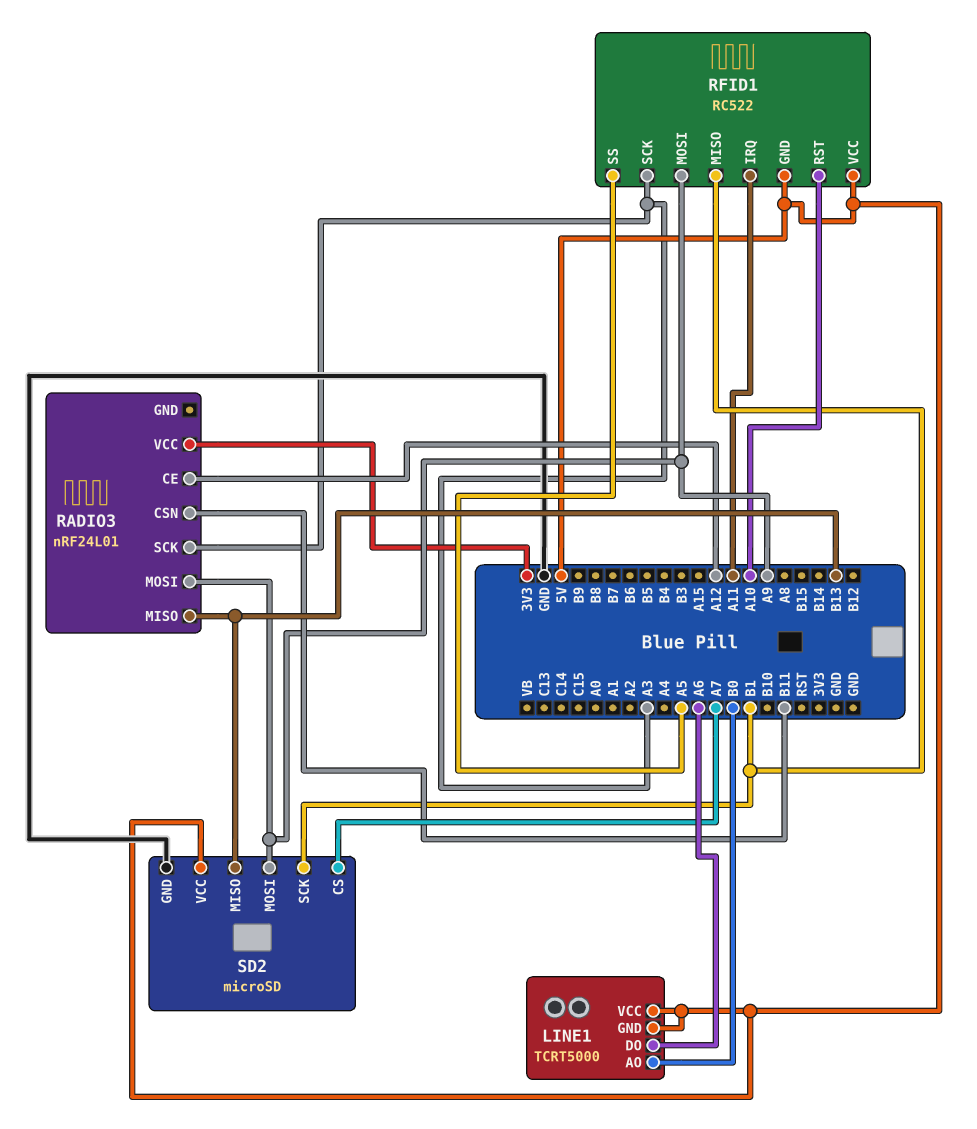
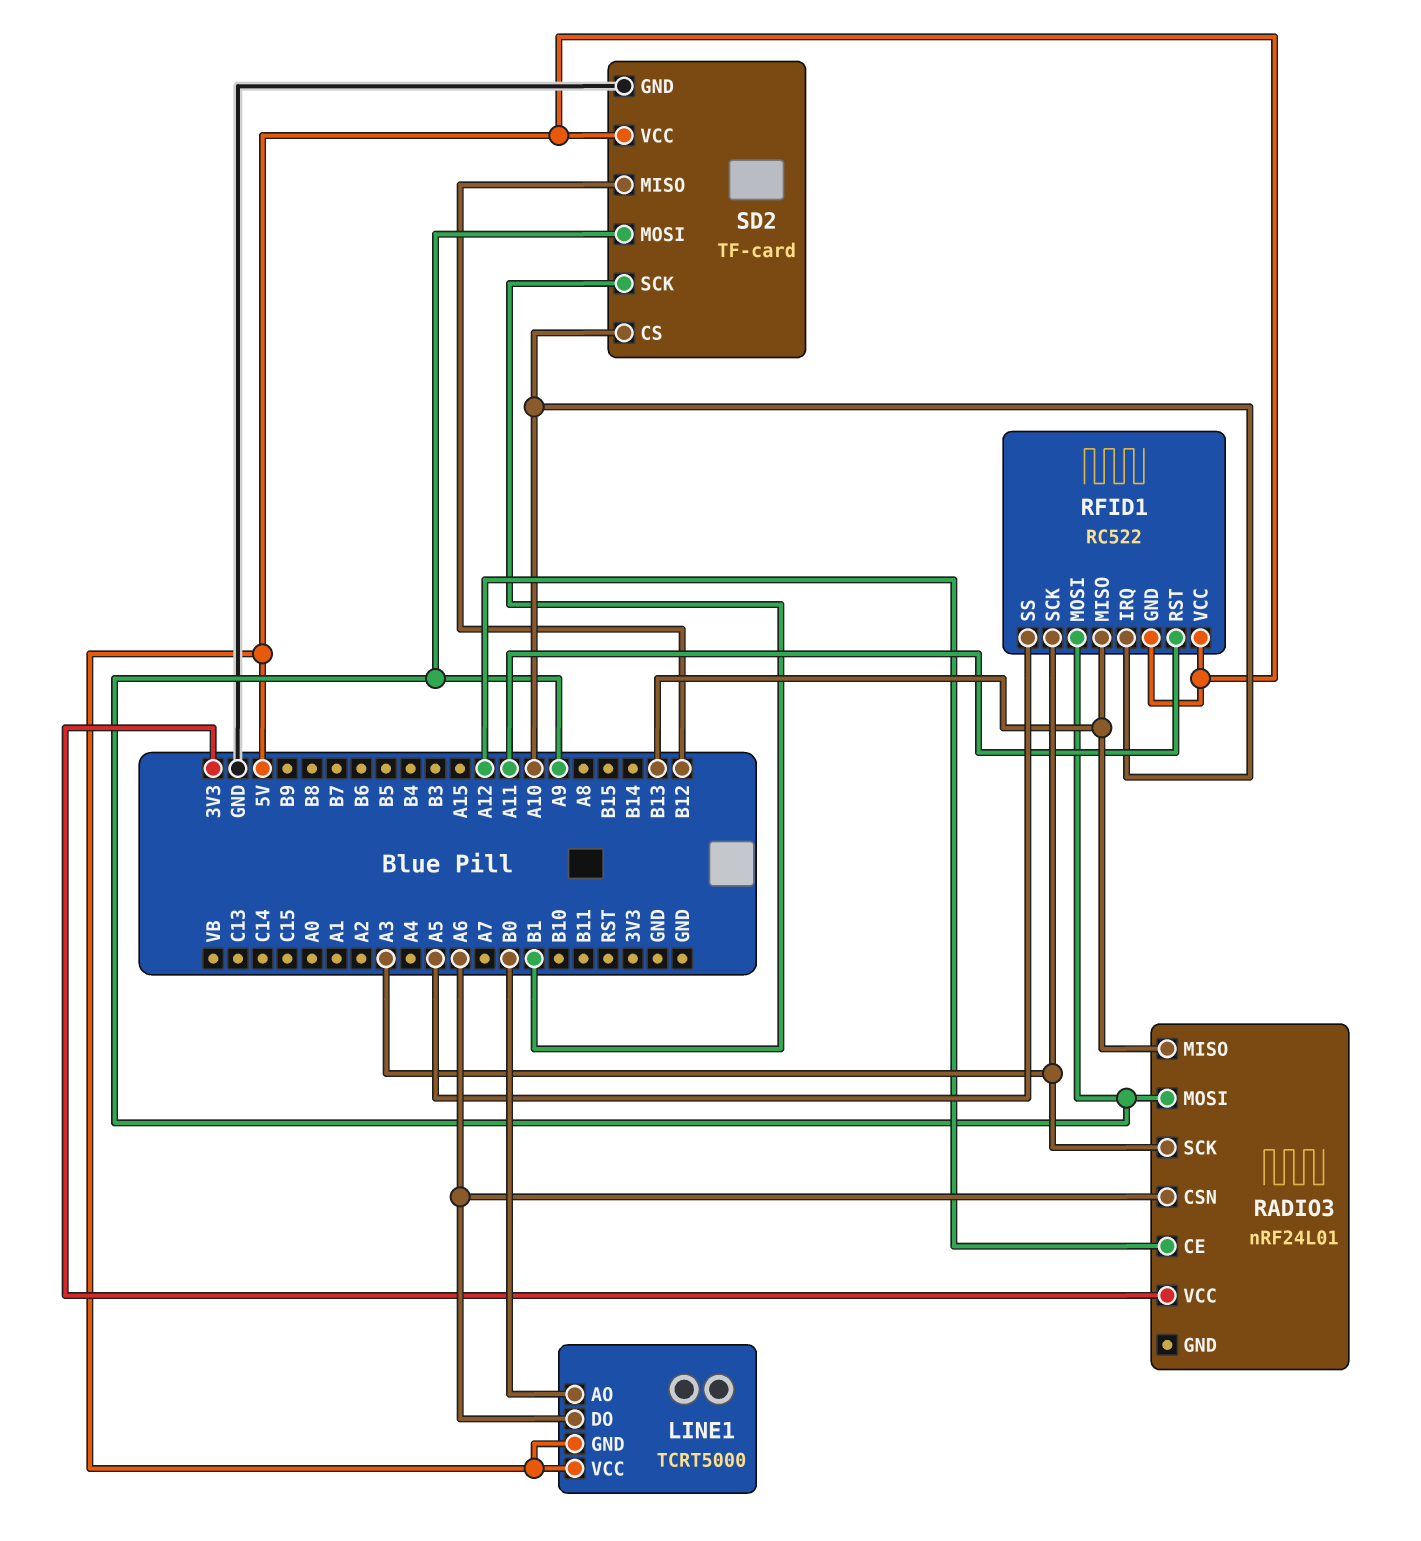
RADIO3 pin CSN: B11 -> A6
RFID1 pin IRQ: A11 -> A10
RFID1 pin MISO: B1 -> B13
RFID1 pin RST: A10 -> A11
SD2: microSD -> TF-card
SD2 pin CS: A7 -> A10
SD2 pin MISO: B13 -> B12

